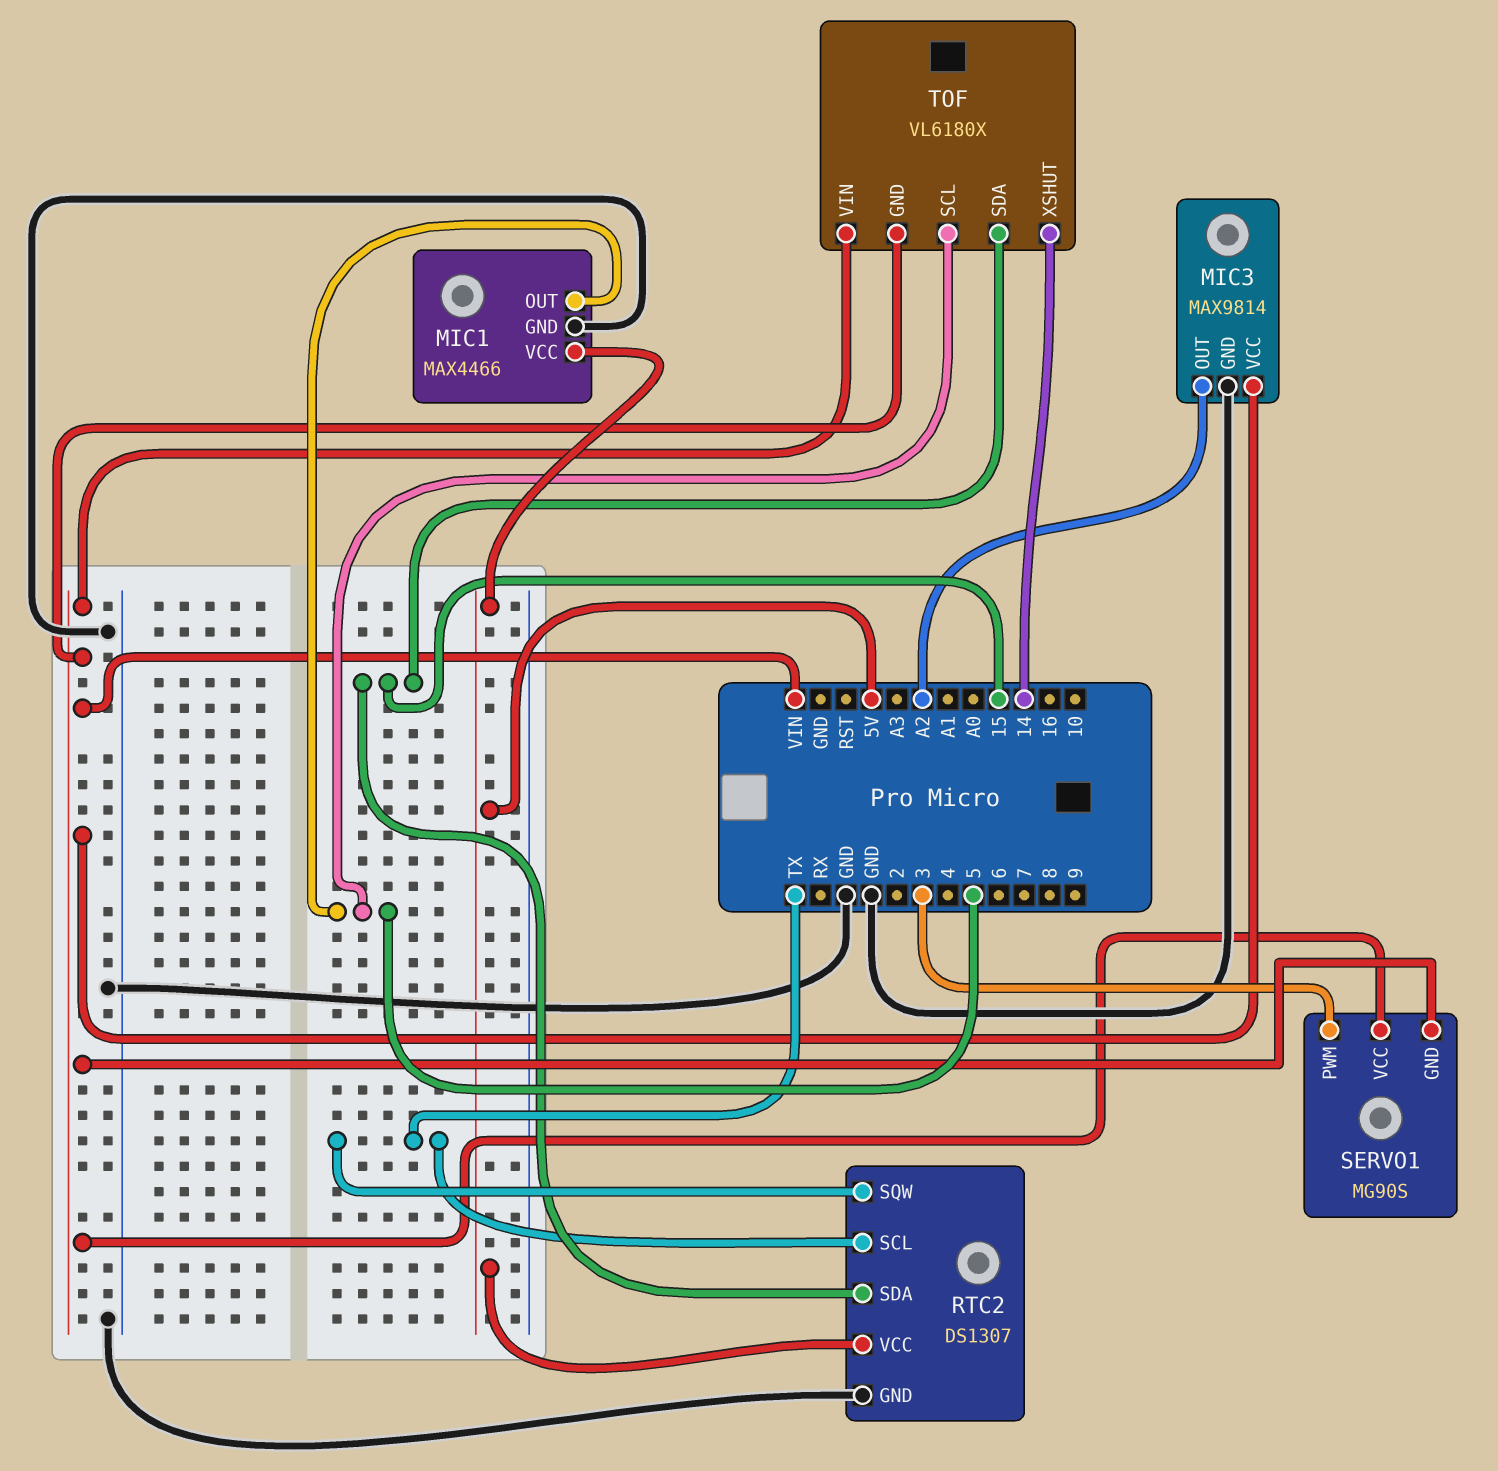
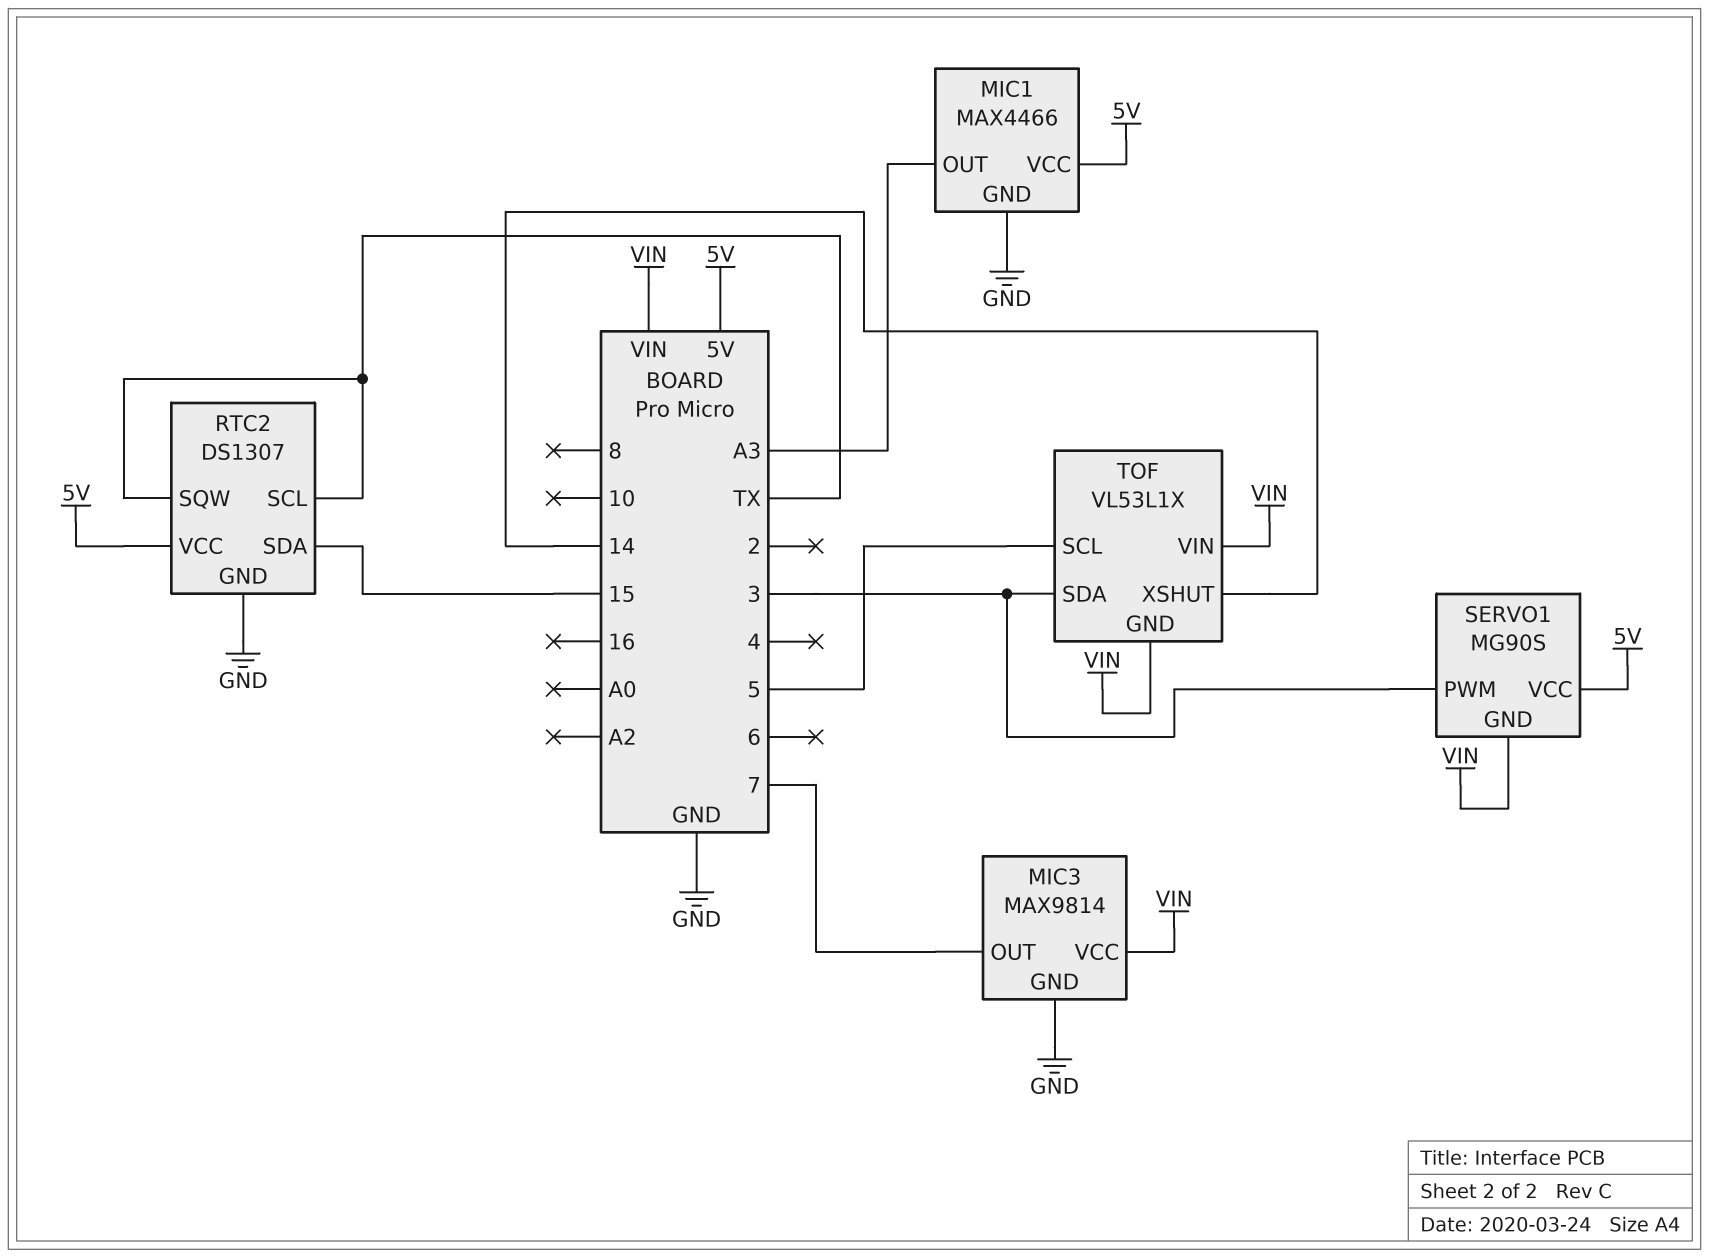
MIC1 pin OUT: 5 -> A3
MIC3 pin OUT: A2 -> 7
SERVO1 pin VCC: VIN -> 5V
TOF: VL6180X -> VL53L1X
TOF pin SDA: 15 -> 3

